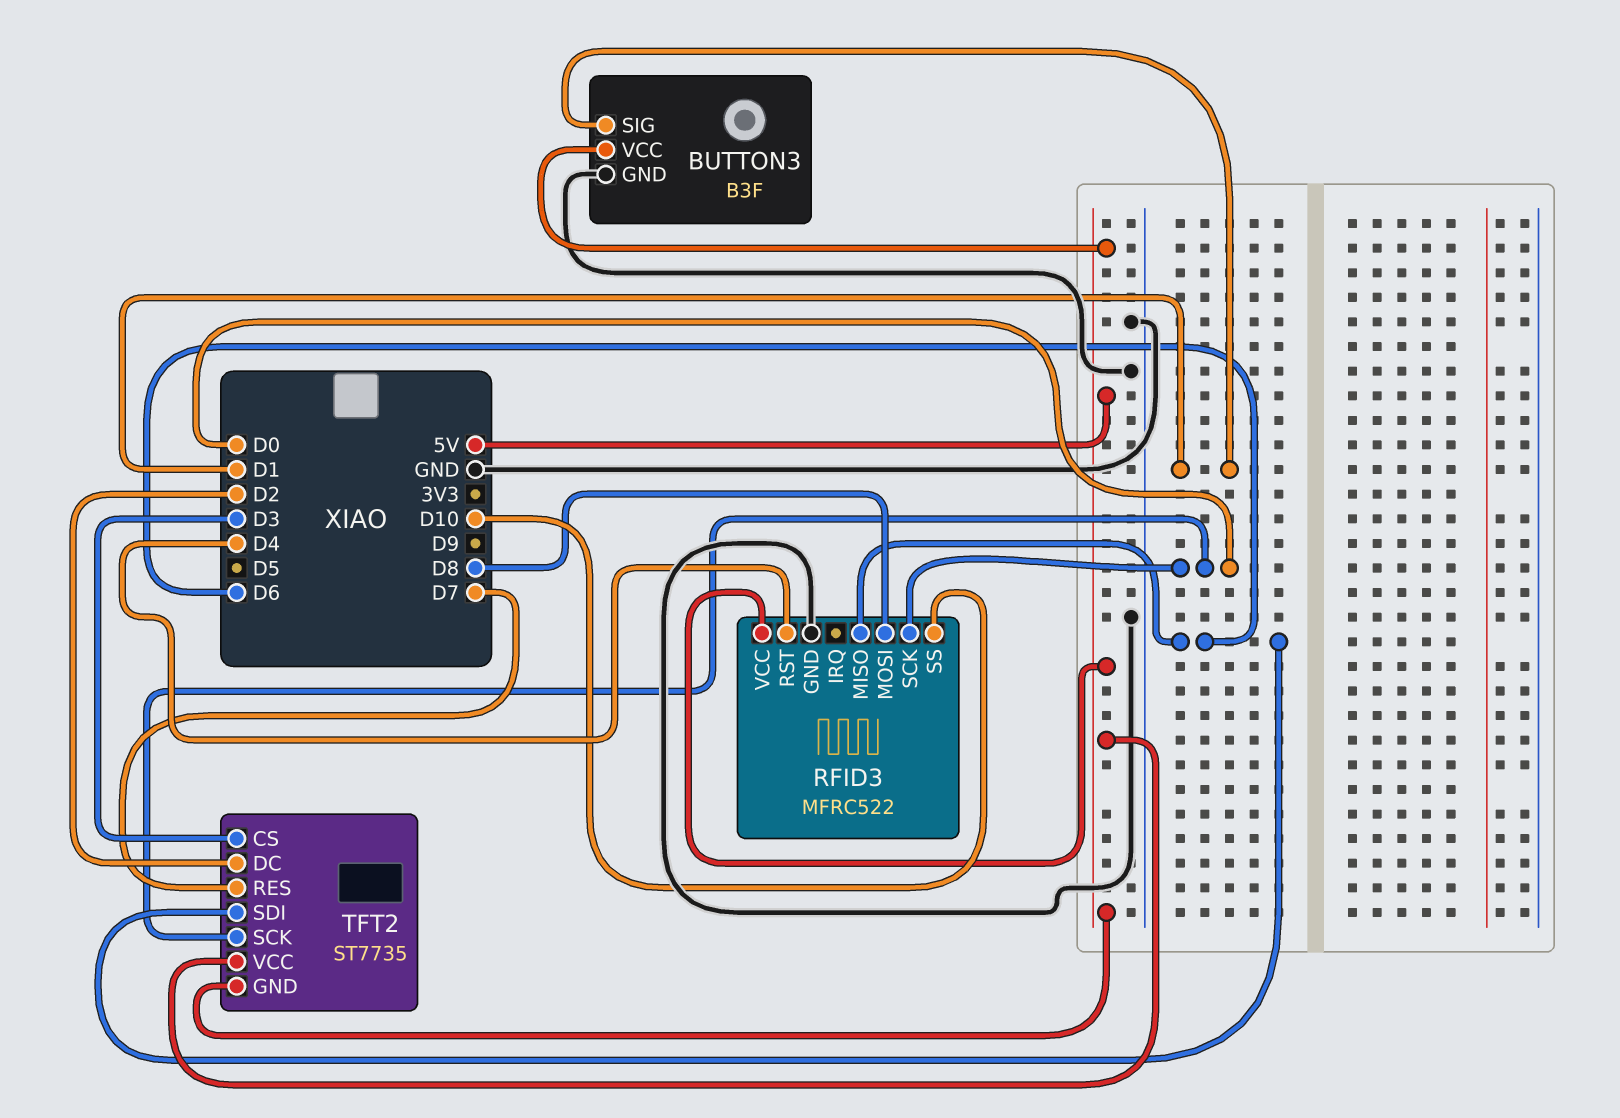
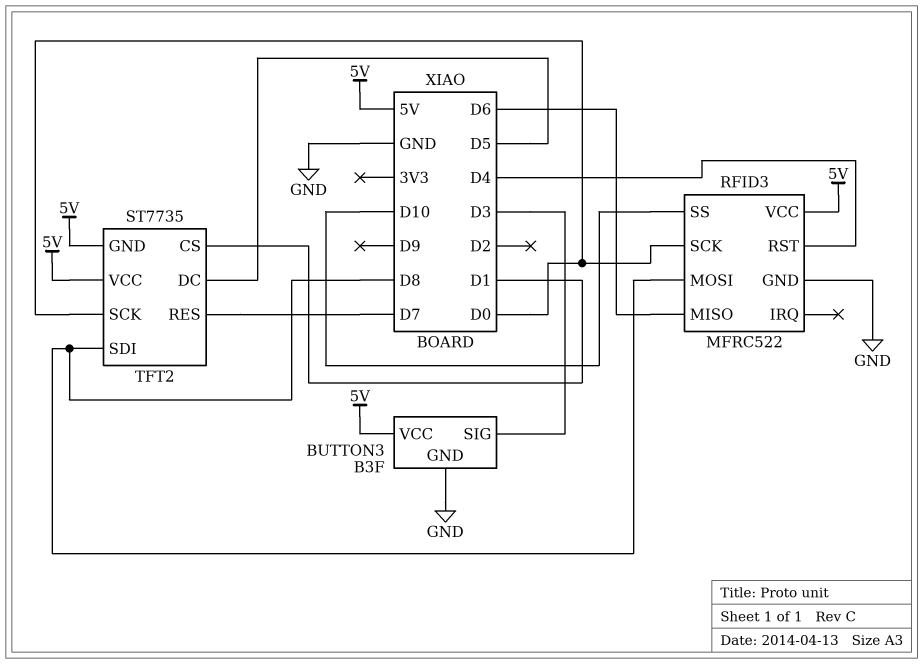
BUTTON3 pin SIG: D1 -> D3
TFT2 pin CS: D3 -> D1
TFT2 pin DC: D2 -> D5
TFT2 pin SDI: D6 -> D8

